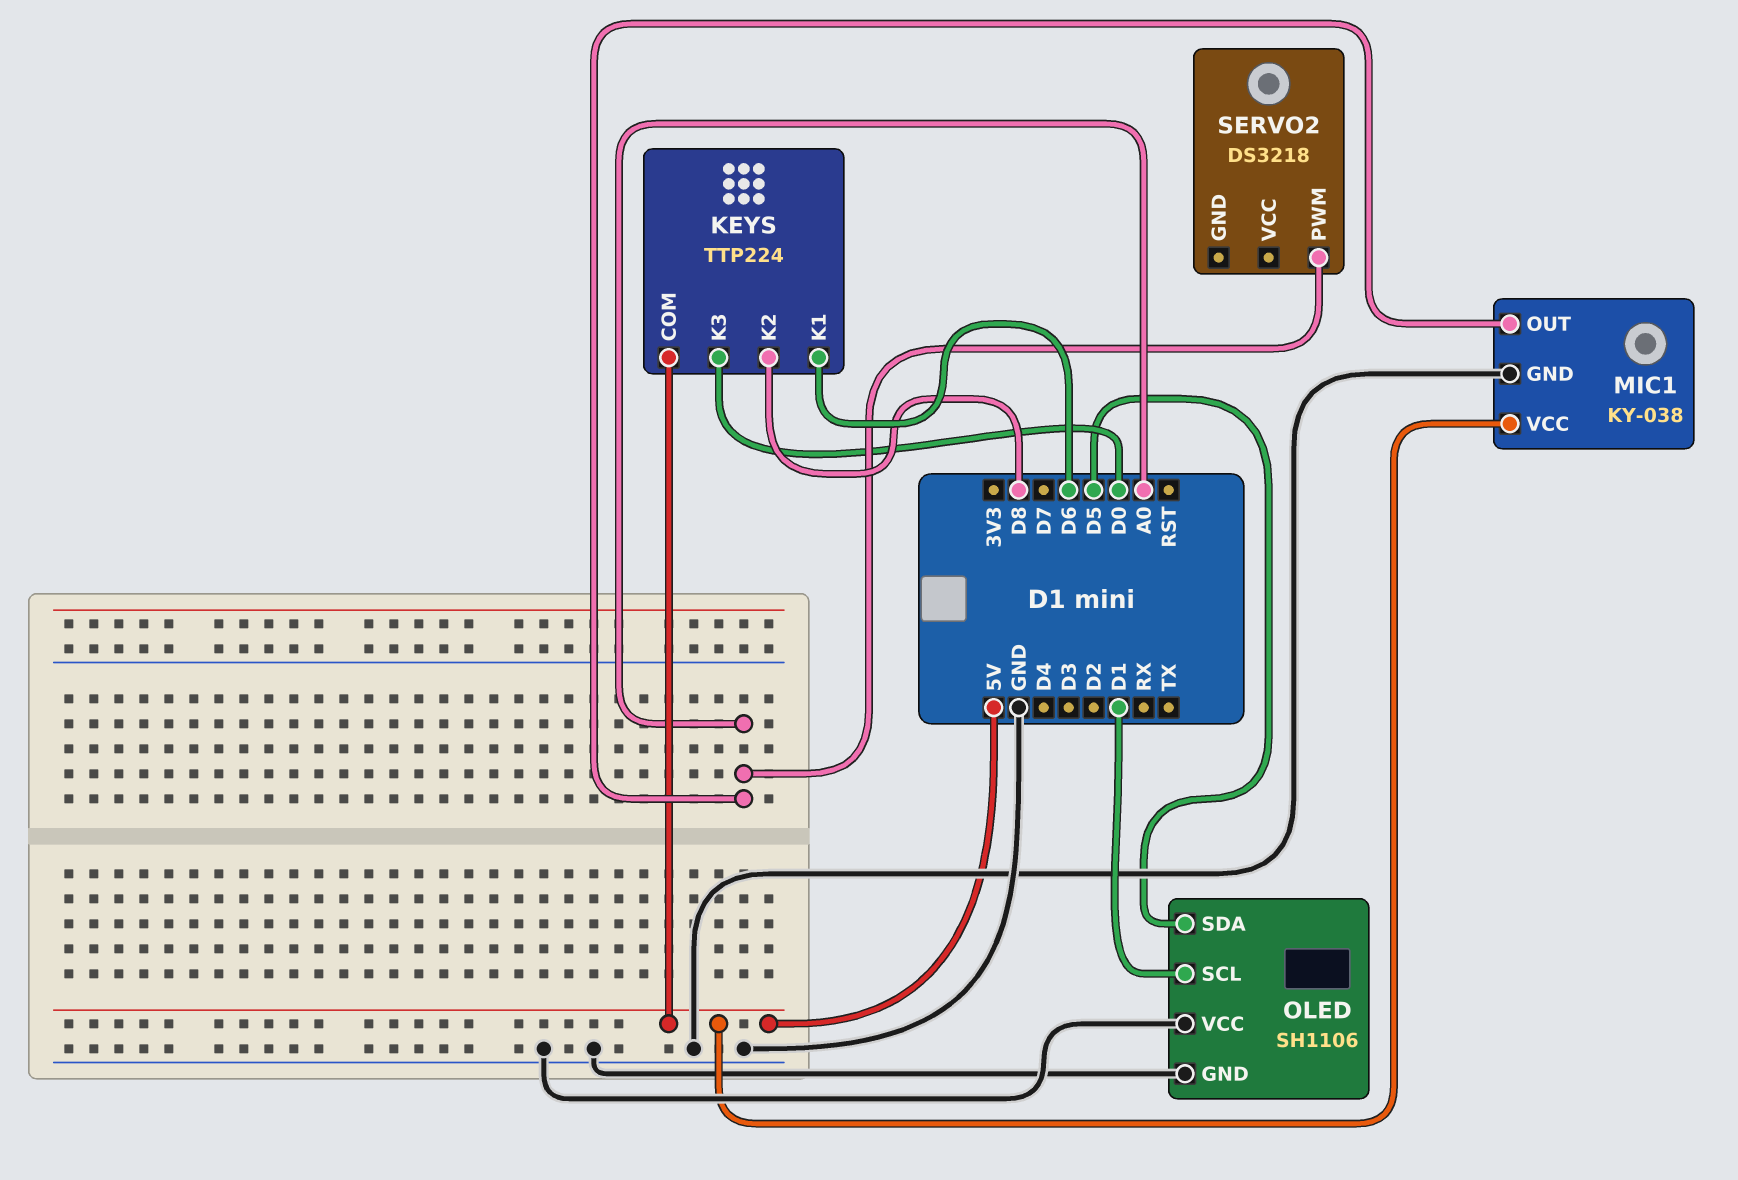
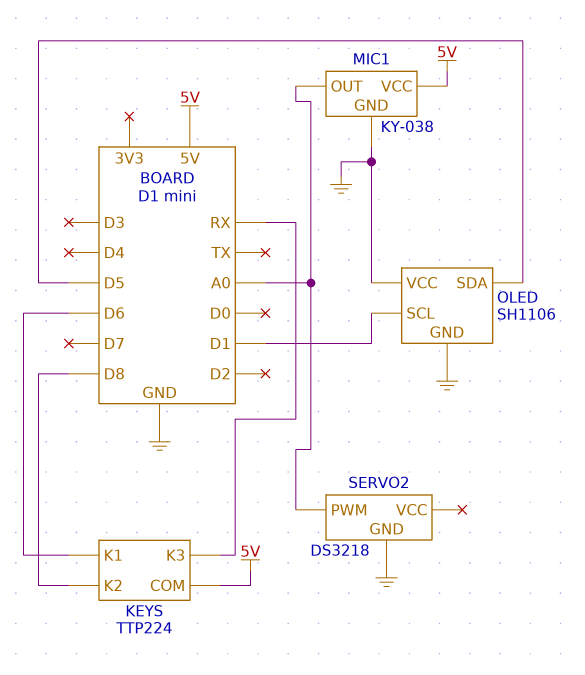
KEYS pin K3: D0 -> RX
SERVO2 pin GND: none -> GND

